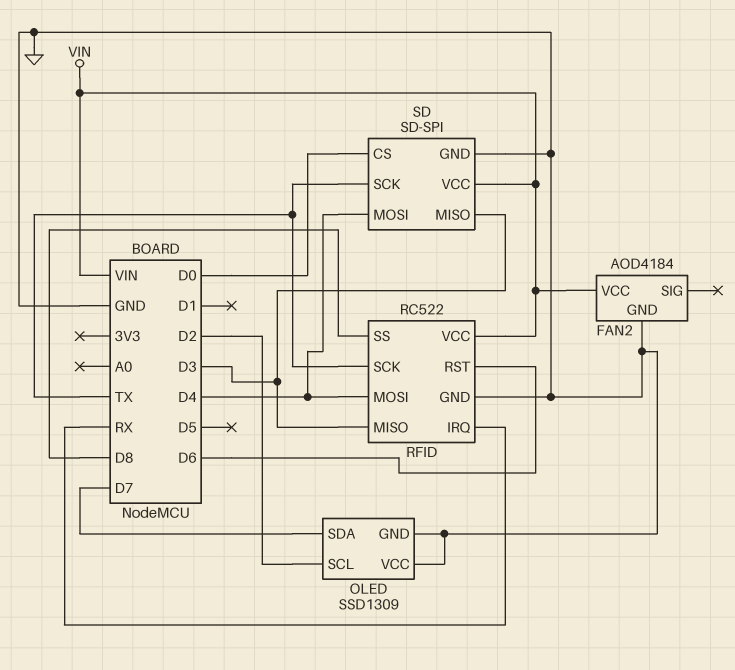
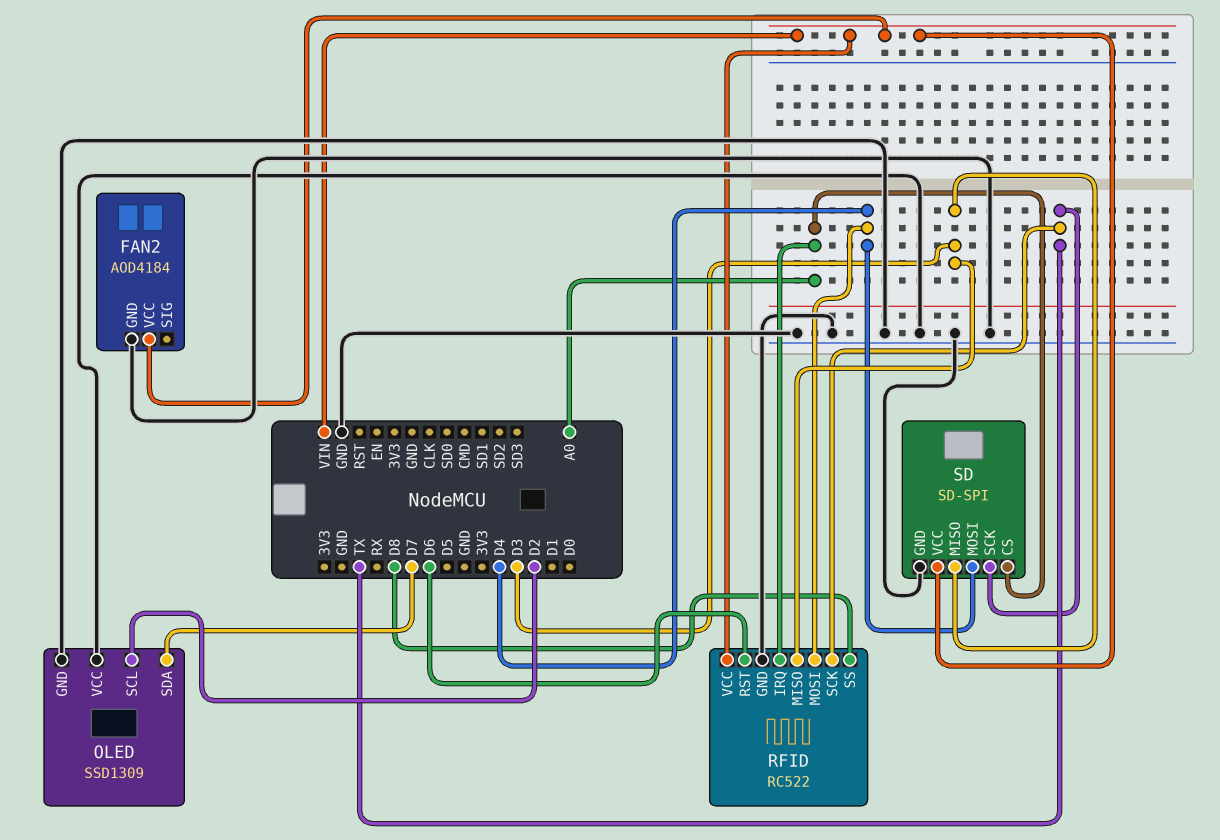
RFID pin IRQ: RX -> A0
SD pin CS: D0 -> A0

